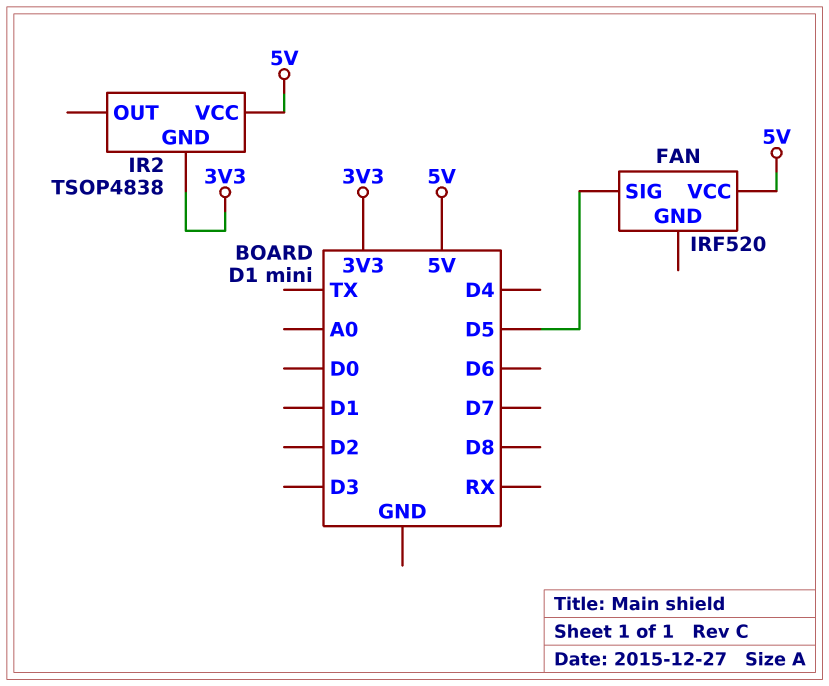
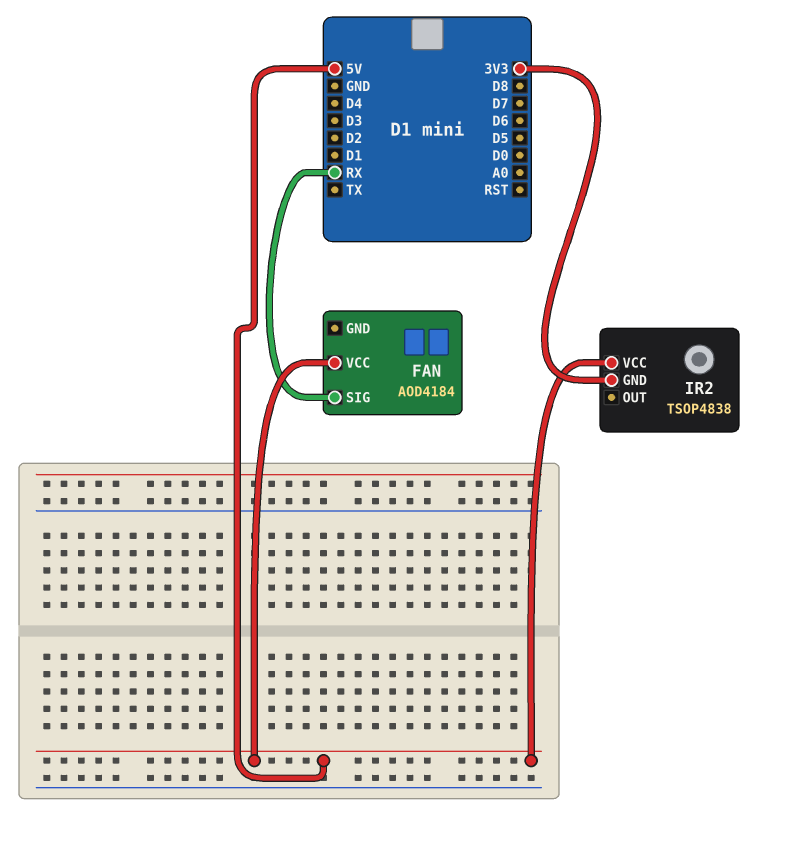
FAN: IRF520 -> AOD4184
FAN pin SIG: D5 -> RX

